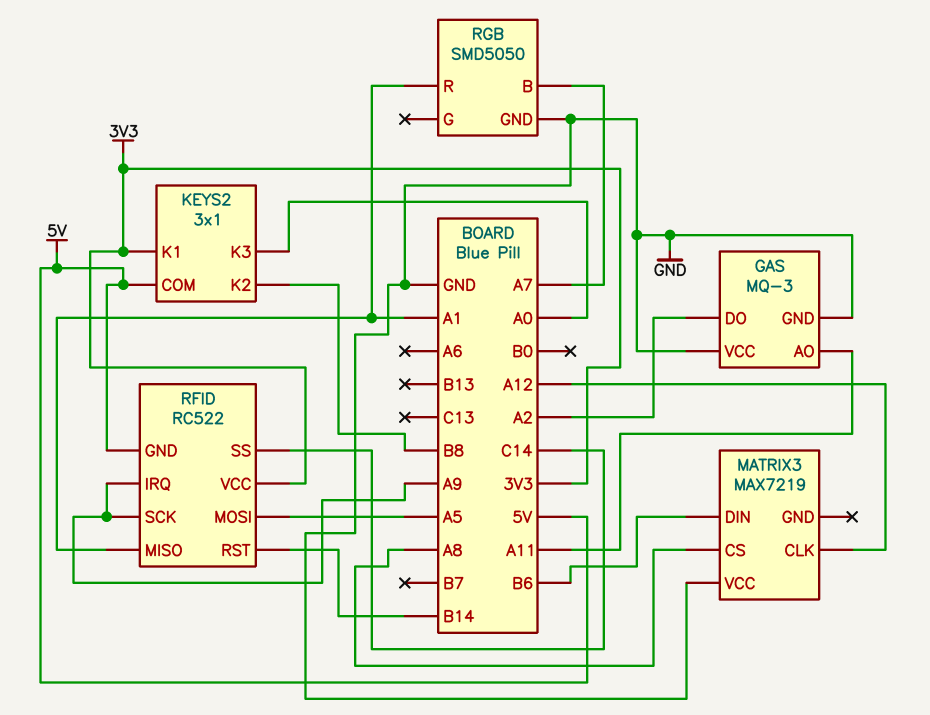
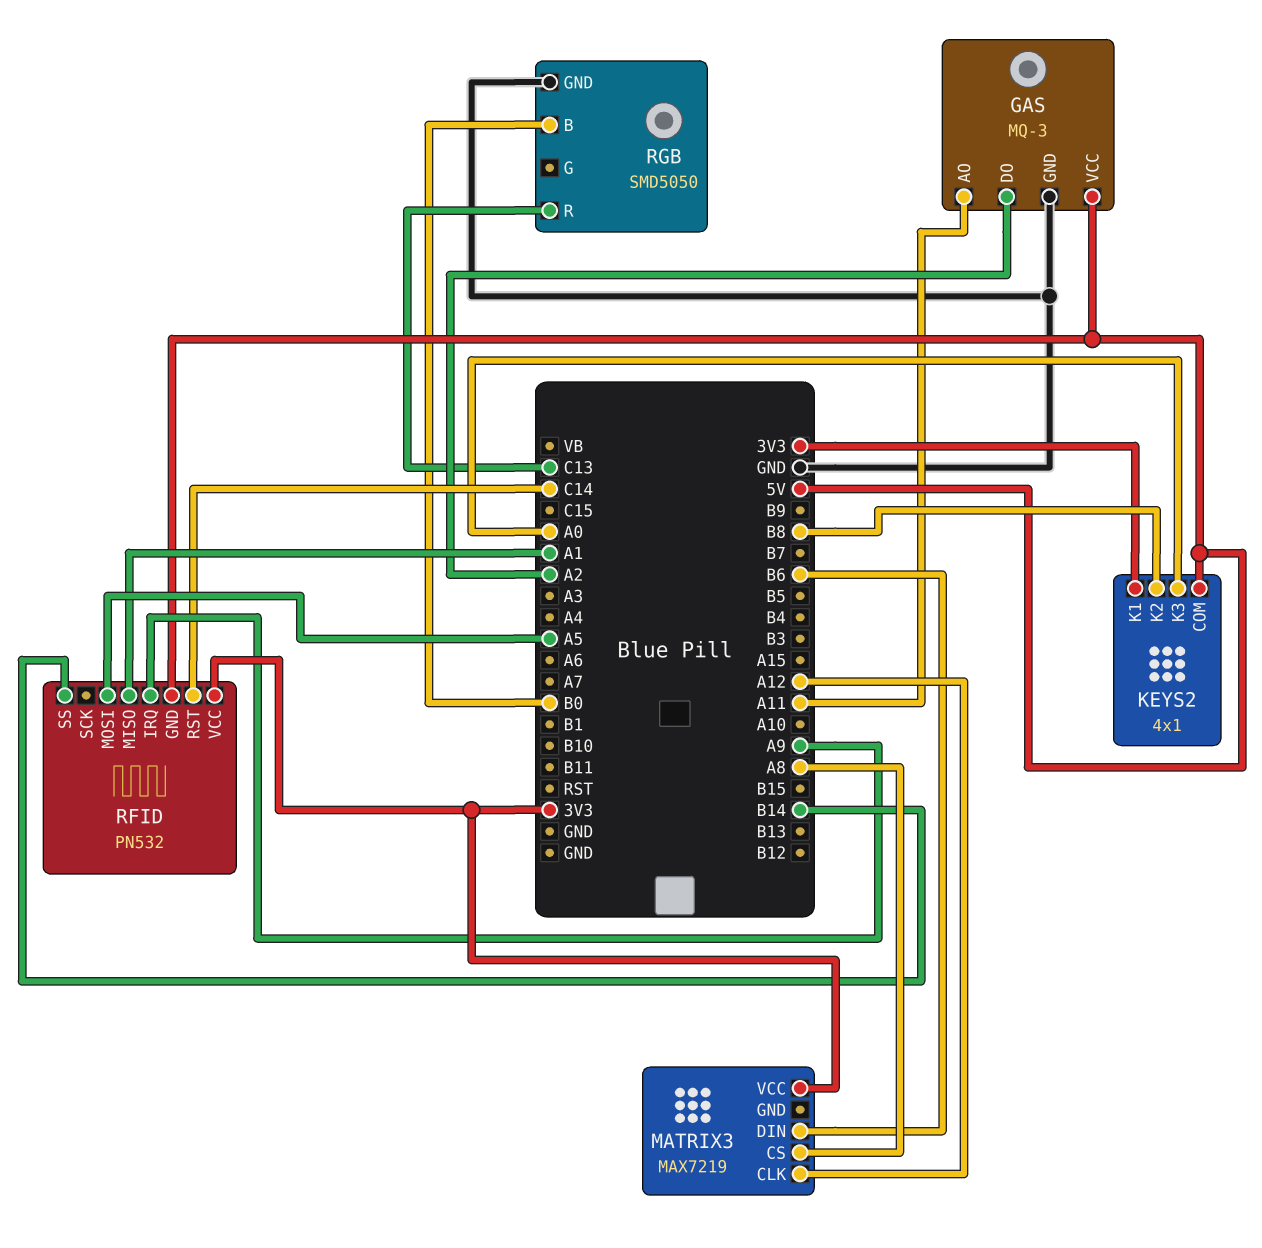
GAS pin VCC: GND -> 5V
KEYS2: 3x1 -> 4x1
MATRIX3 pin VCC: GND -> 3V3
RFID: RC522 -> PN532
RFID pin RST: B14 -> C14
RFID pin SCK: A9 -> none
RFID pin SS: C14 -> B14
RGB pin B: A7 -> B0
RGB pin R: A1 -> C13

